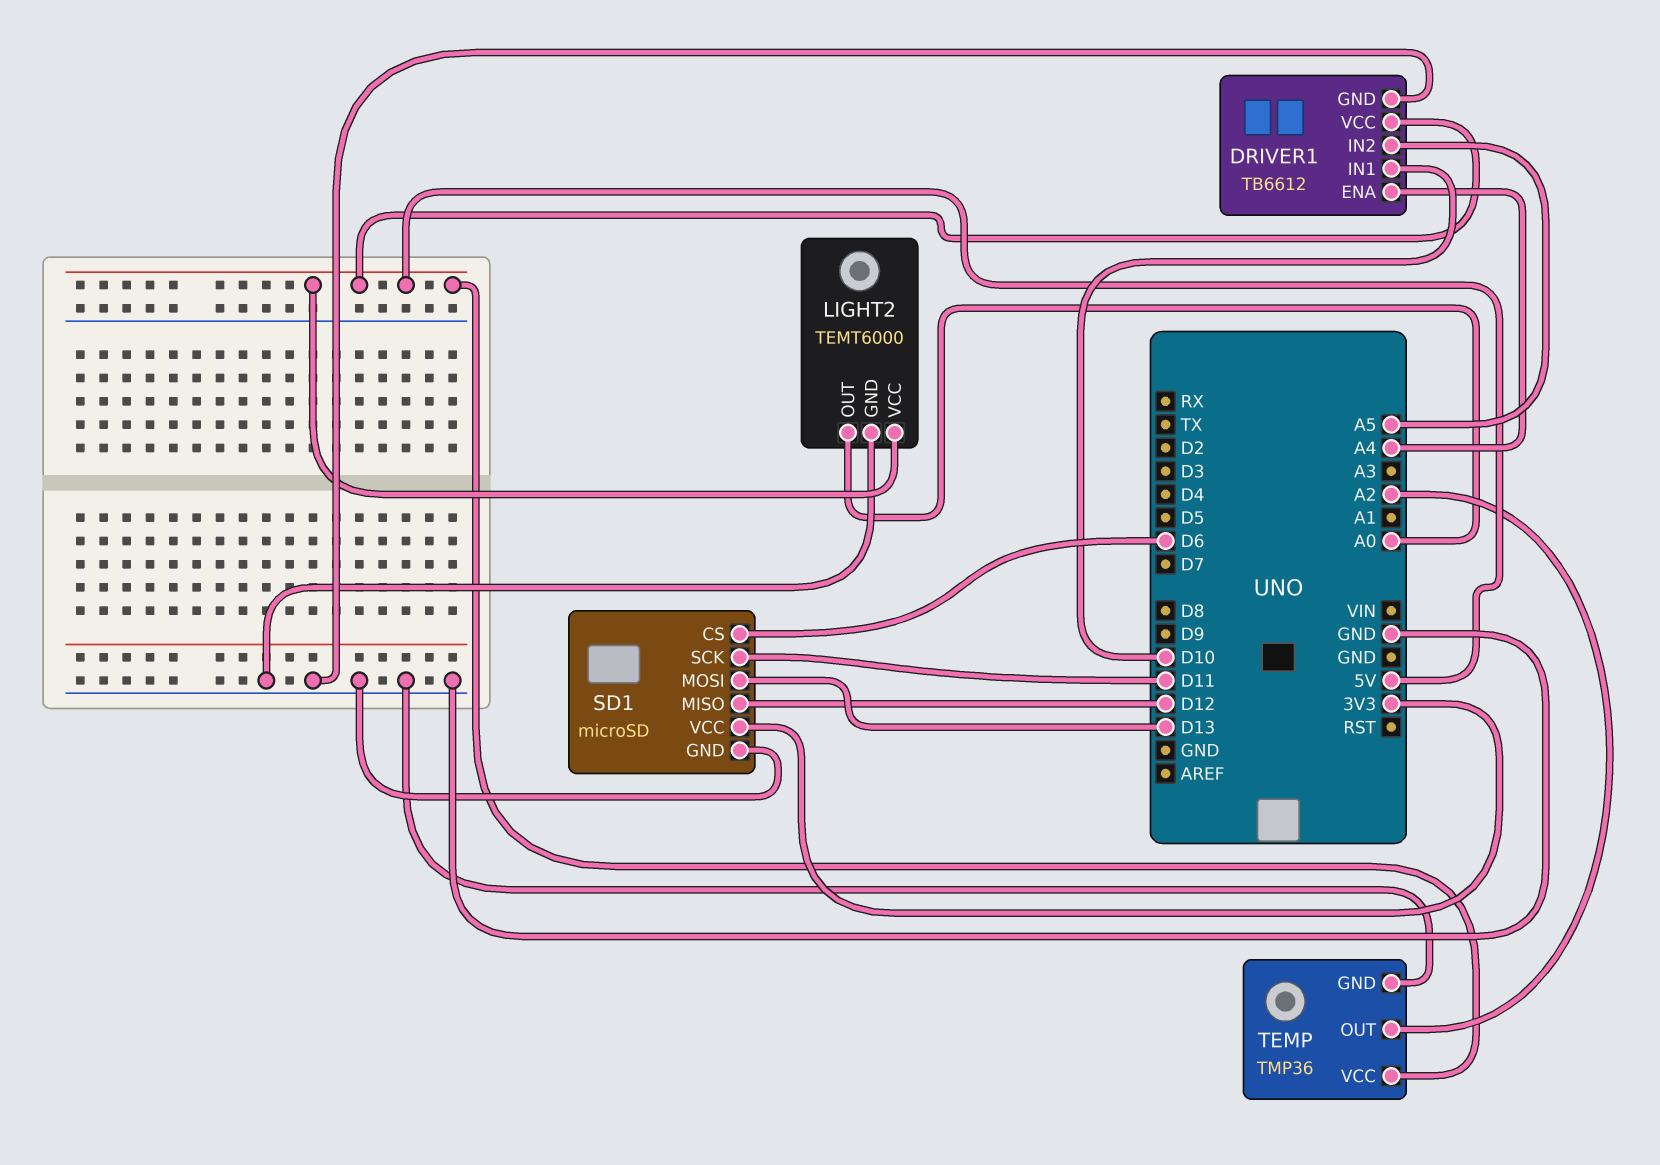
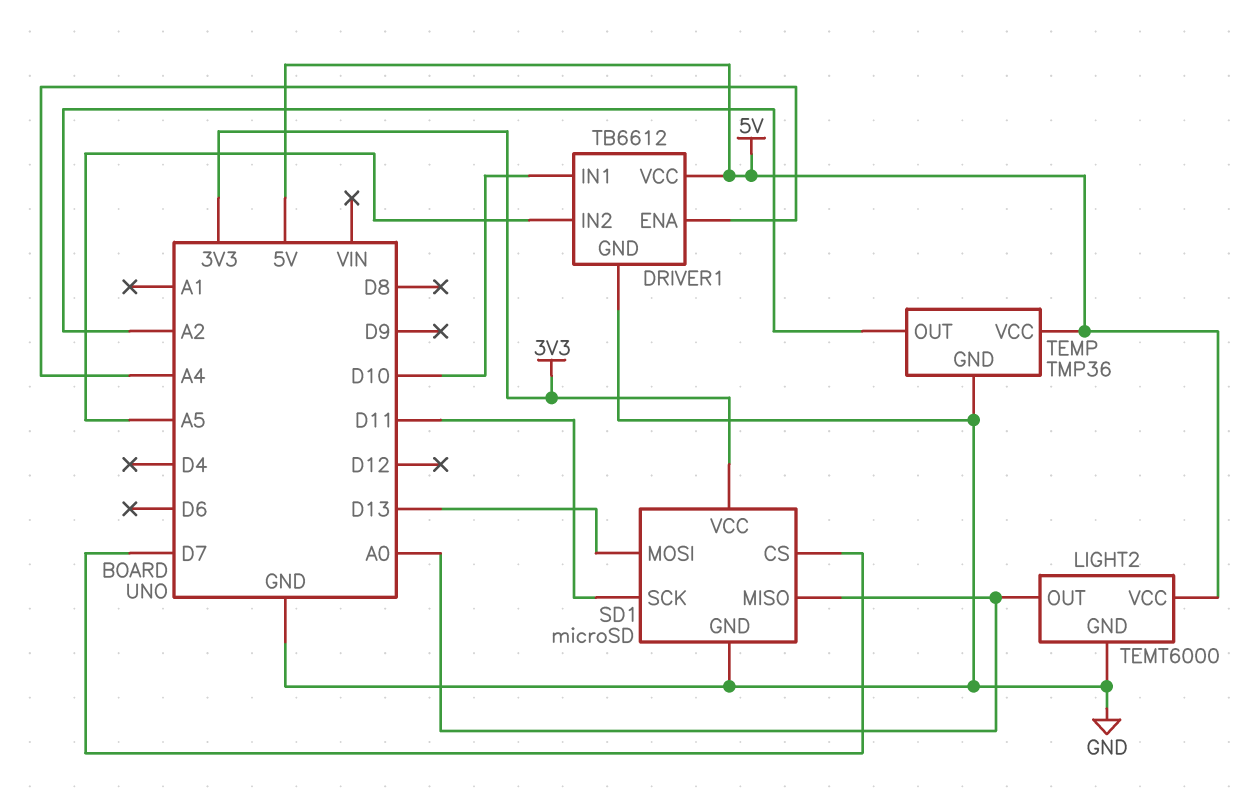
SD1 pin CS: D6 -> D7
SD1 pin MISO: D12 -> A0

